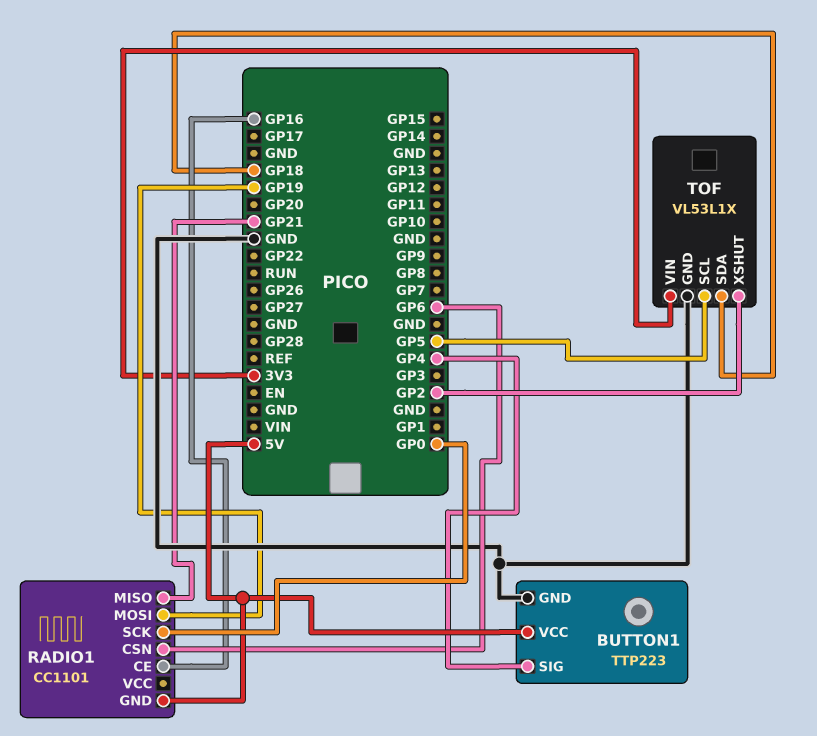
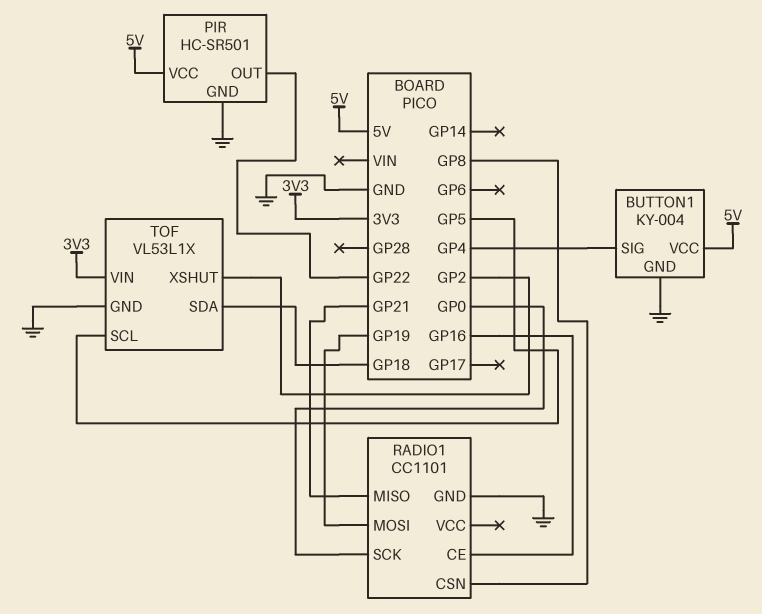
BUTTON1: TTP223 -> KY-004
PIR: none -> HC-SR501
PIR pin GND: none -> GND
PIR pin OUT: none -> GP22
PIR pin VCC: none -> 5V
RADIO1 pin CSN: GP6 -> GP8
RADIO1 pin GND: 5V -> GND

